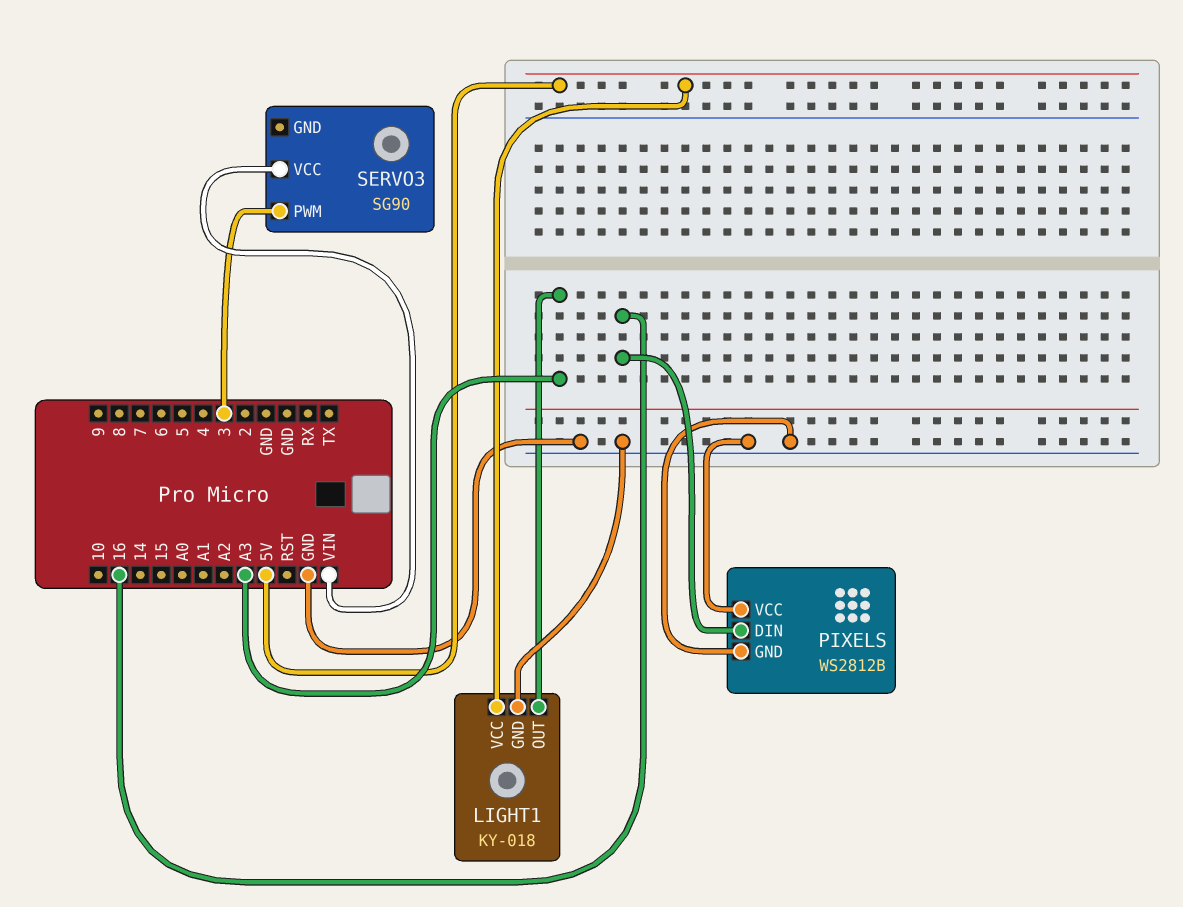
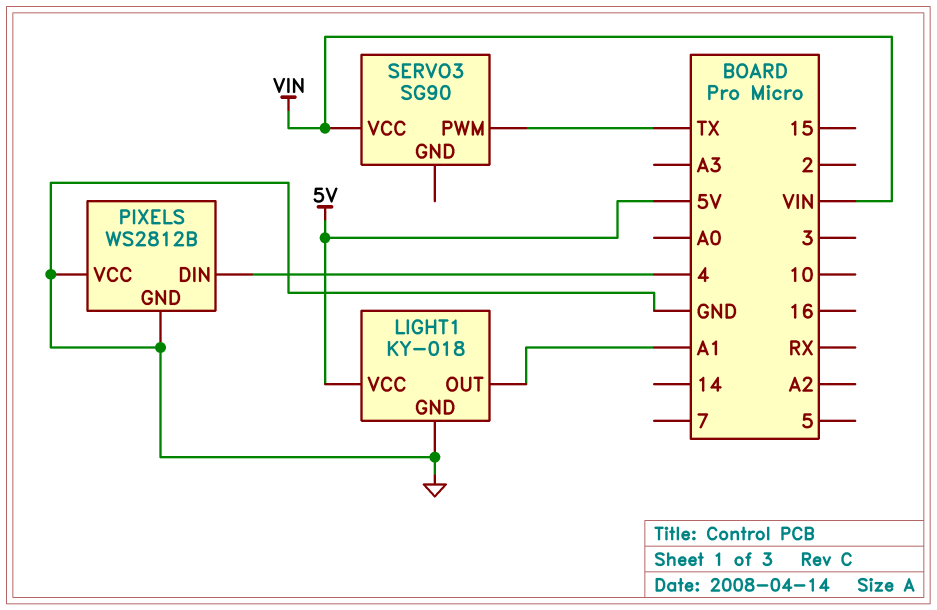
LIGHT1 pin OUT: A3 -> A1
PIXELS pin DIN: 16 -> 4
SERVO3 pin PWM: 3 -> TX

